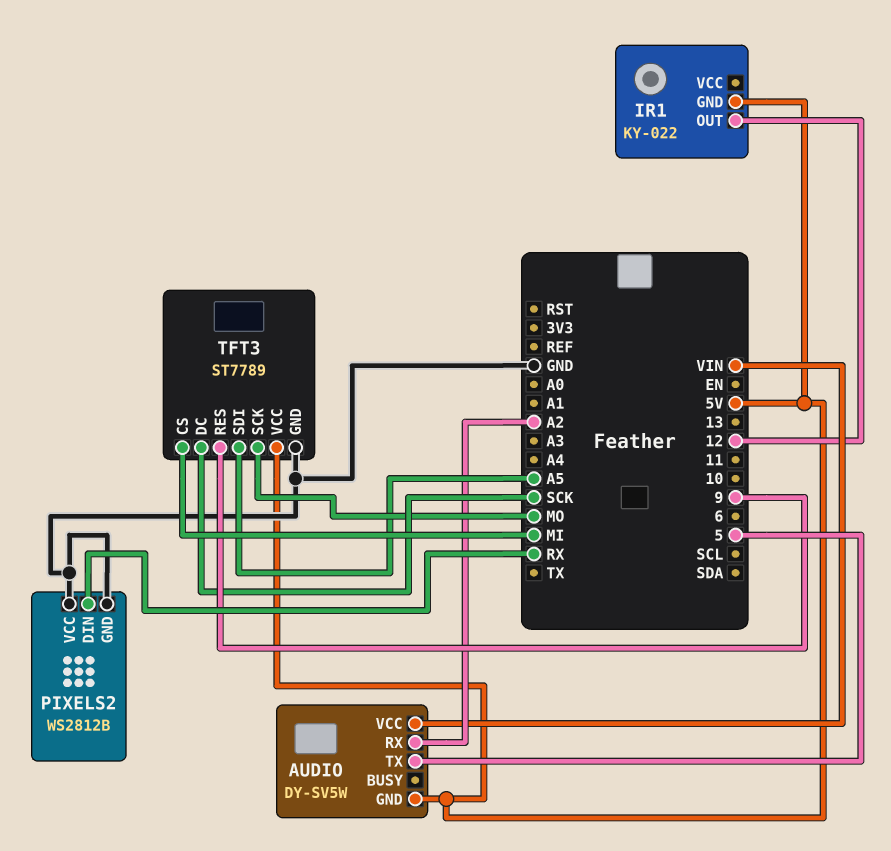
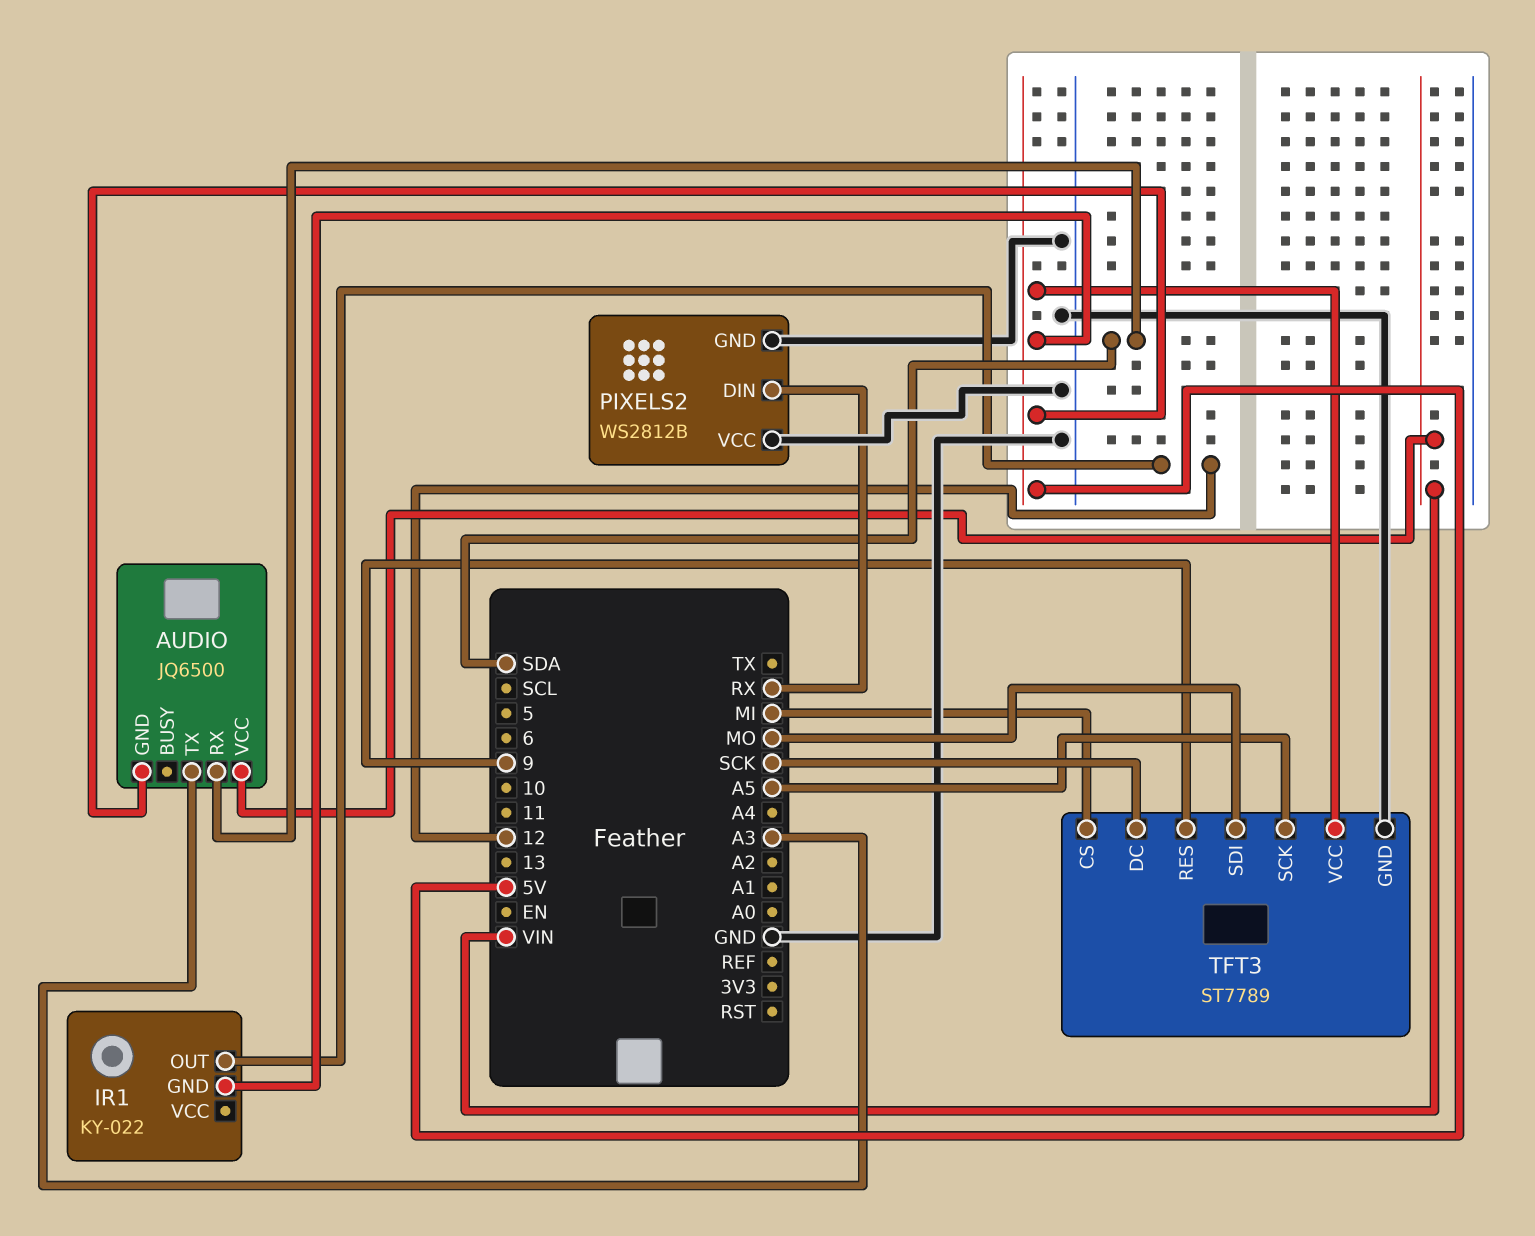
AUDIO: DY-SV5W -> JQ6500
AUDIO pin RX: A2 -> SDA
AUDIO pin TX: 5 -> A3
TFT3 pin SCK: MO -> A5
TFT3 pin SDI: A5 -> MO

